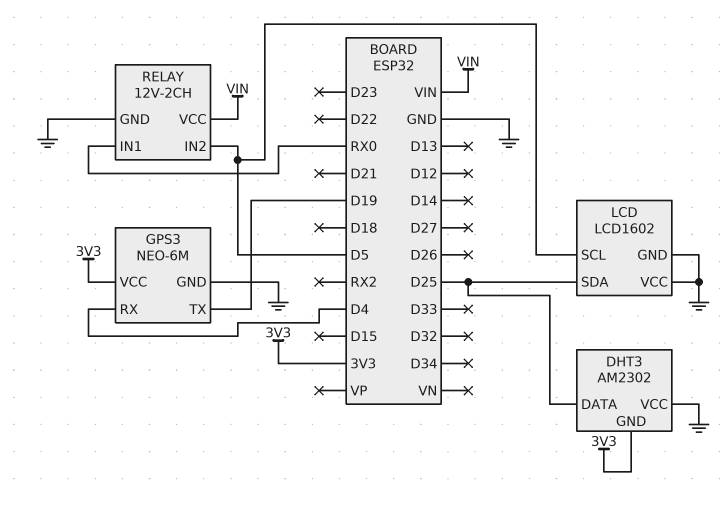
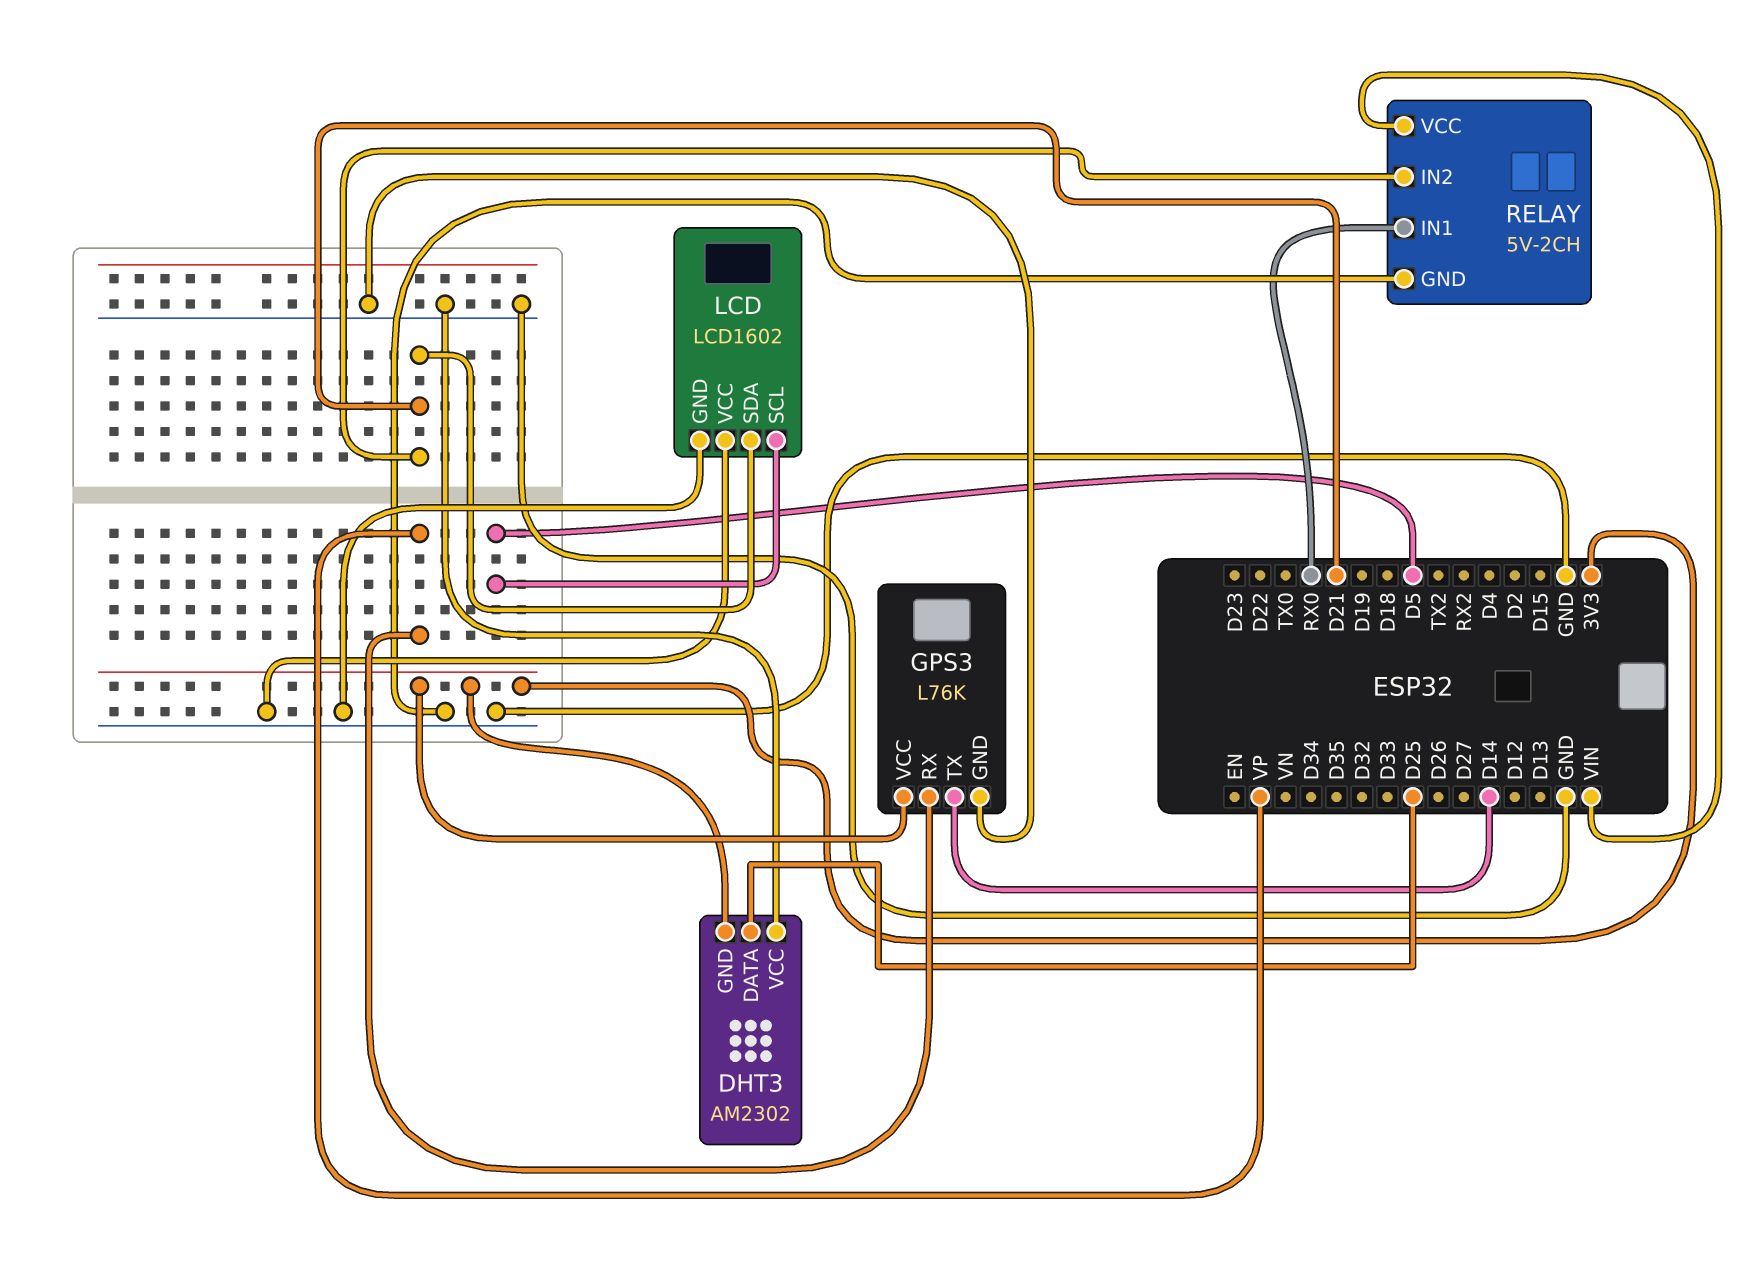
GPS3: NEO-6M -> L76K
GPS3 pin RX: D4 -> VP
GPS3 pin TX: D19 -> D14
LCD pin SDA: D25 -> D21
RELAY: 12V-2CH -> 5V-2CH
RELAY pin IN2: D5 -> D21

